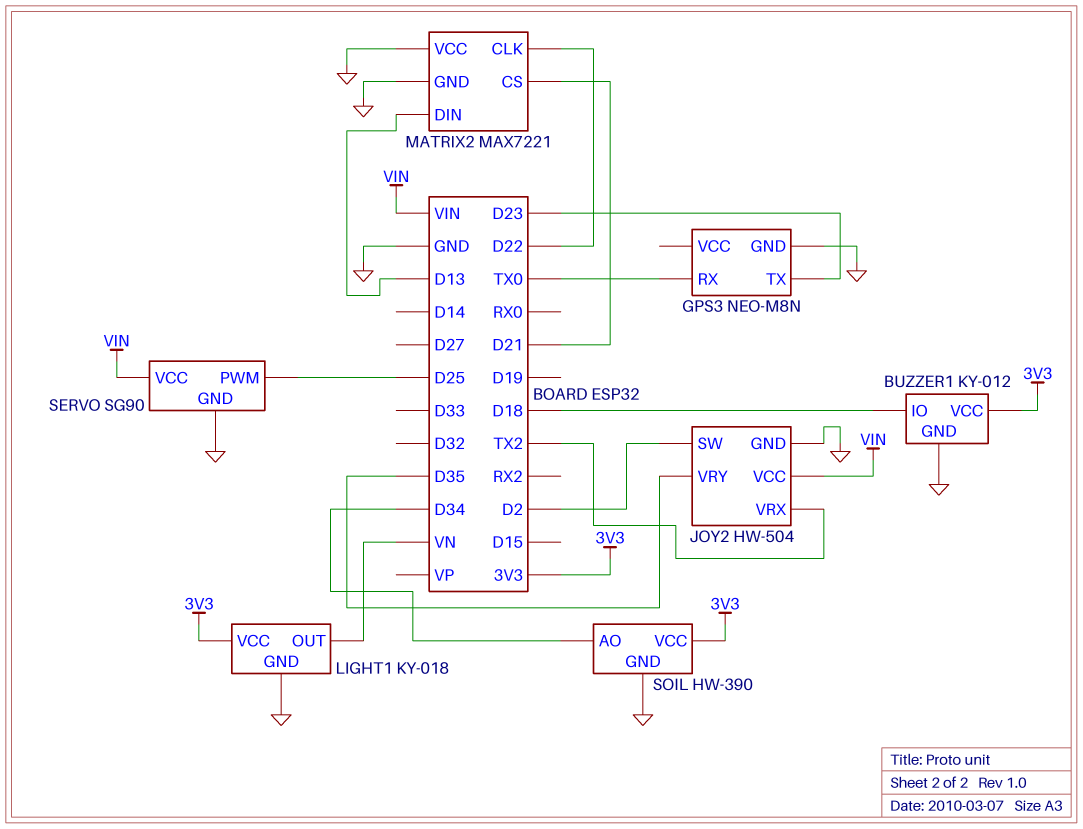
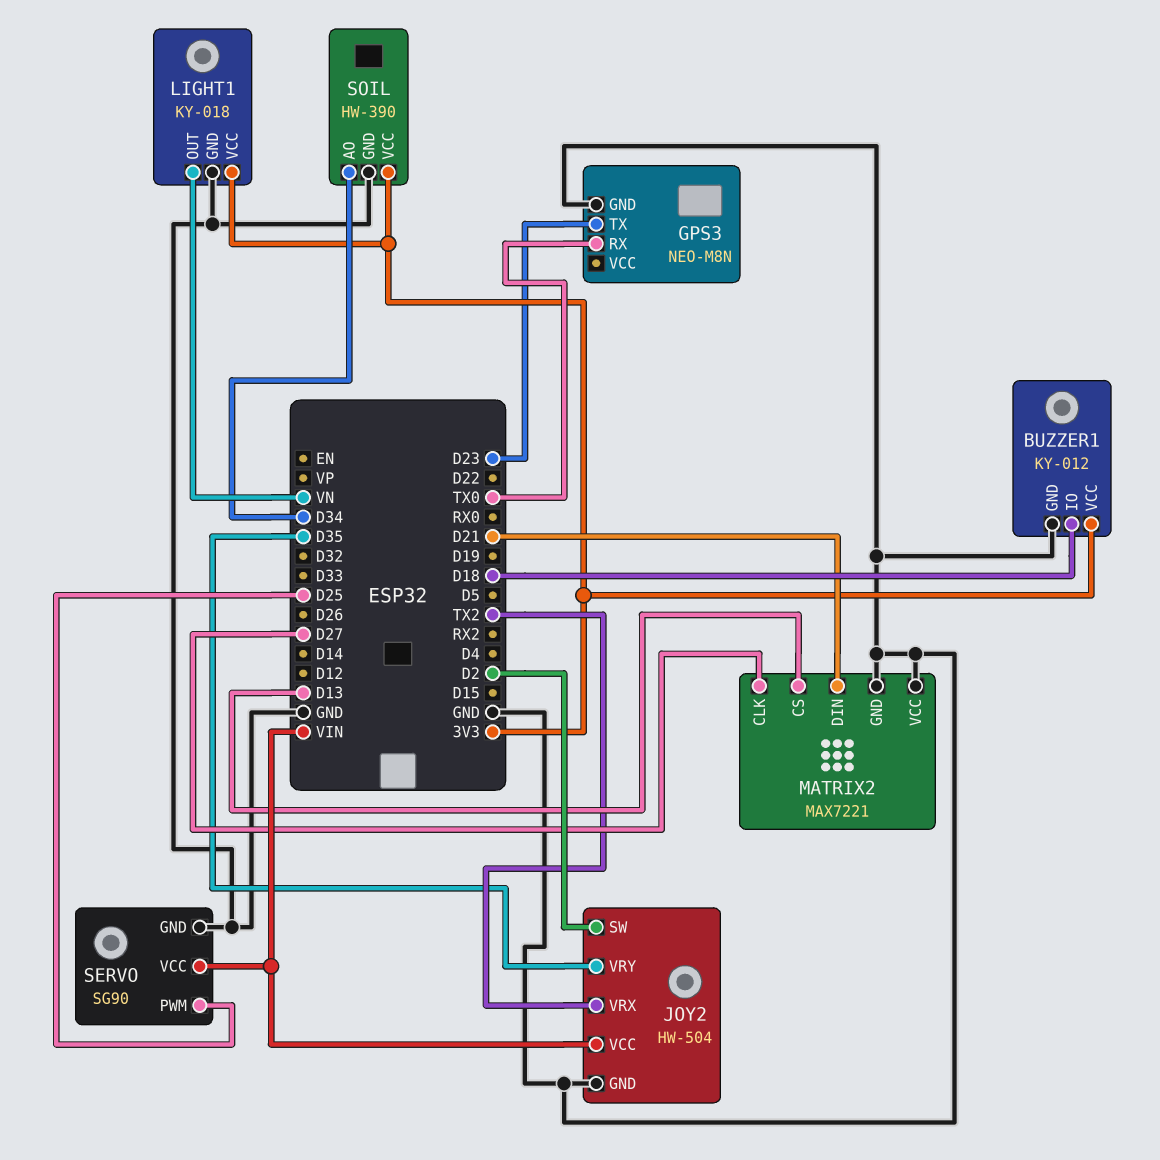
MATRIX2 pin CLK: D22 -> D27
MATRIX2 pin CS: D21 -> D13
MATRIX2 pin DIN: D13 -> D21

